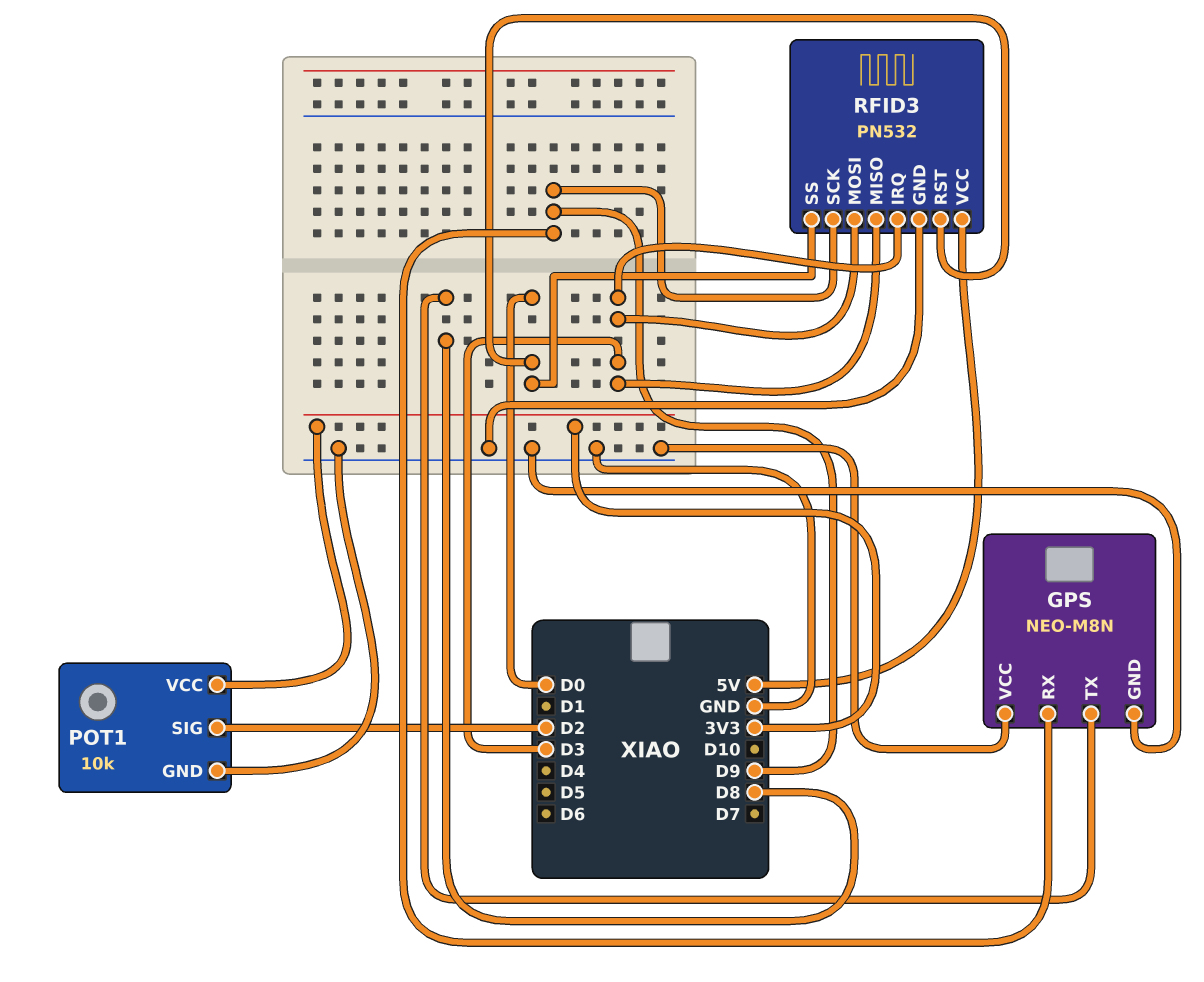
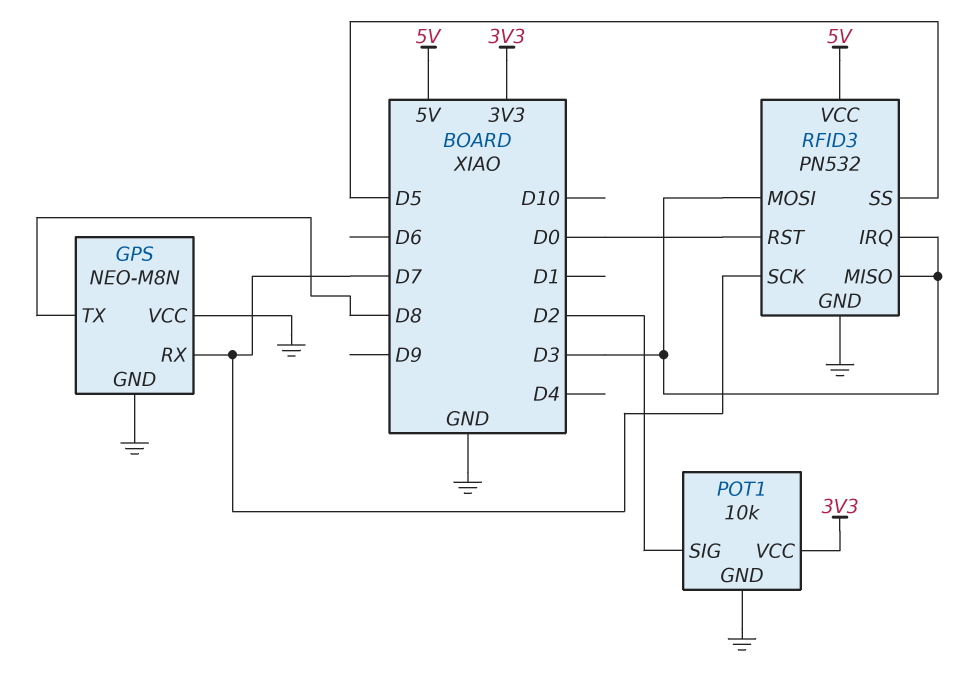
GPS pin RX: D9 -> D7
RFID3 pin SCK: D9 -> D7
RFID3 pin SS: D0 -> D5

